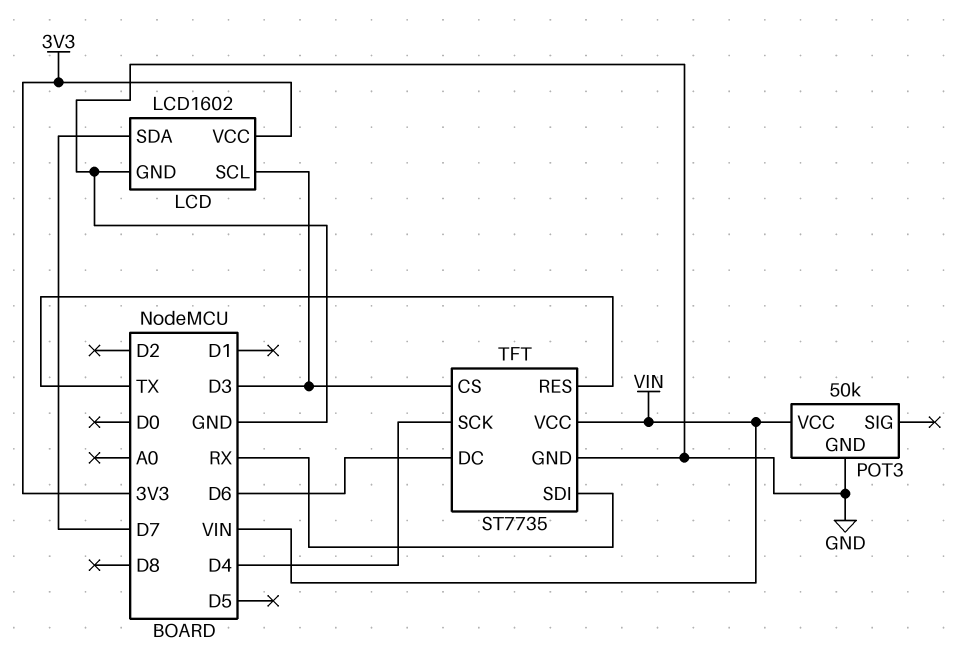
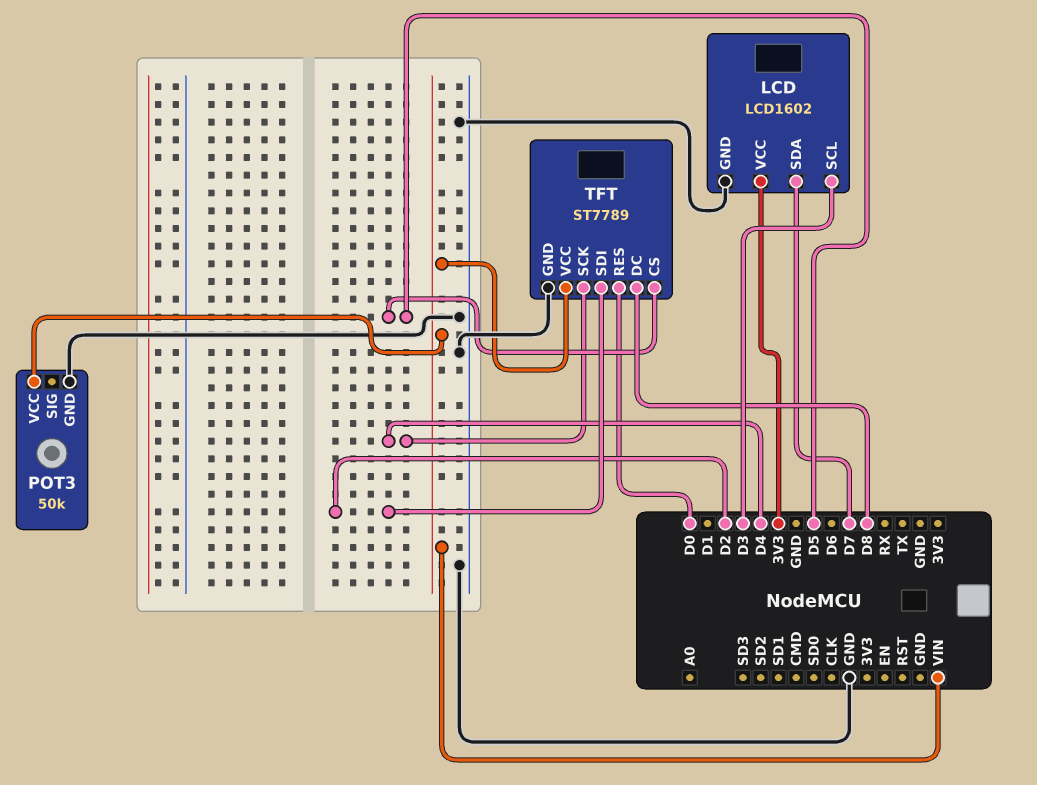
TFT: ST7735 -> ST7789
TFT pin CS: D3 -> D5
TFT pin DC: D6 -> D8
TFT pin RES: TX -> D0
TFT pin SDI: RX -> D2

